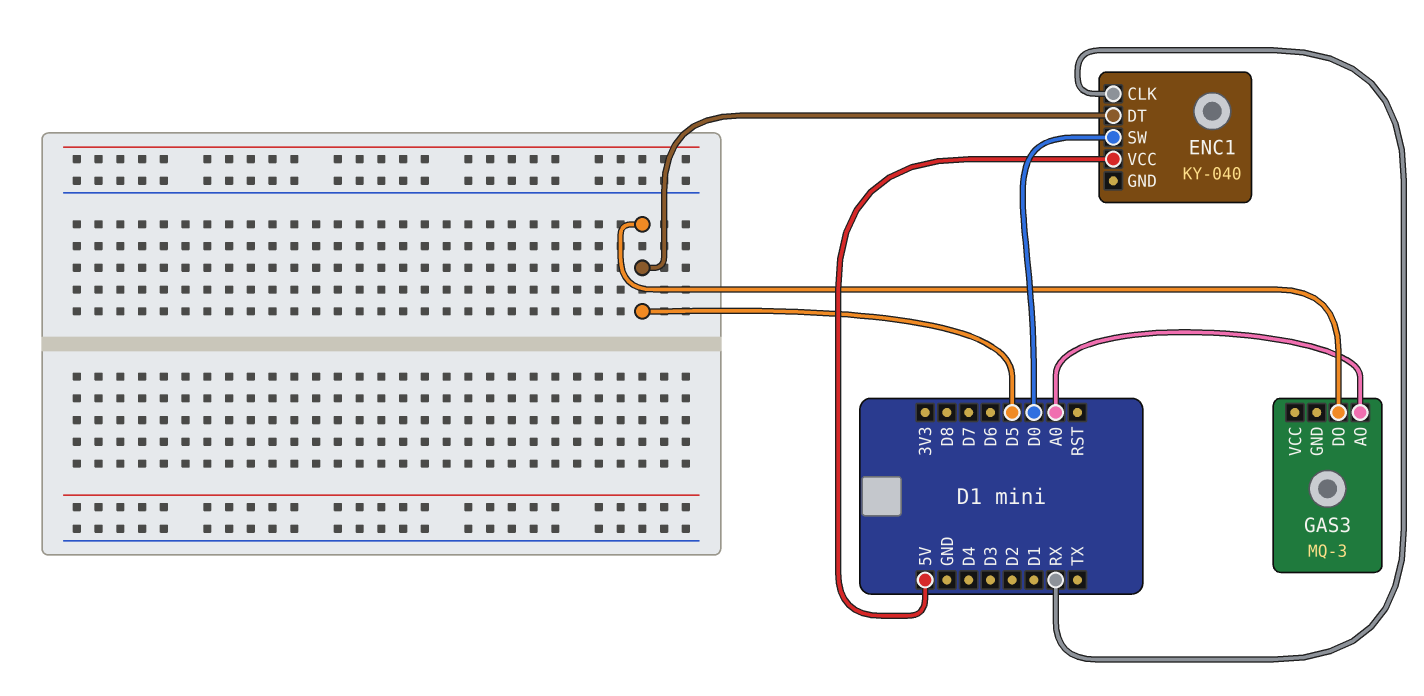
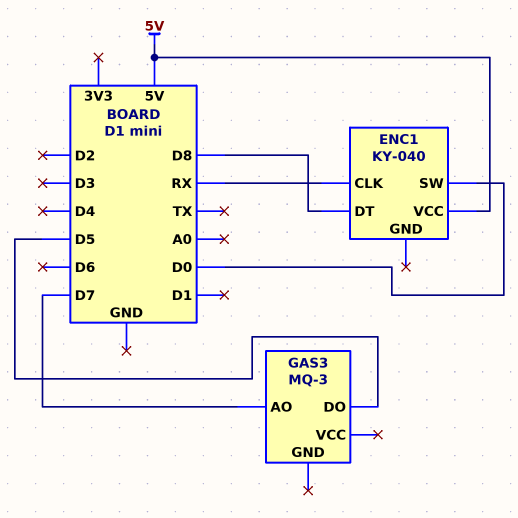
ENC1 pin DT: D5 -> D8
GAS3 pin AO: A0 -> D7

